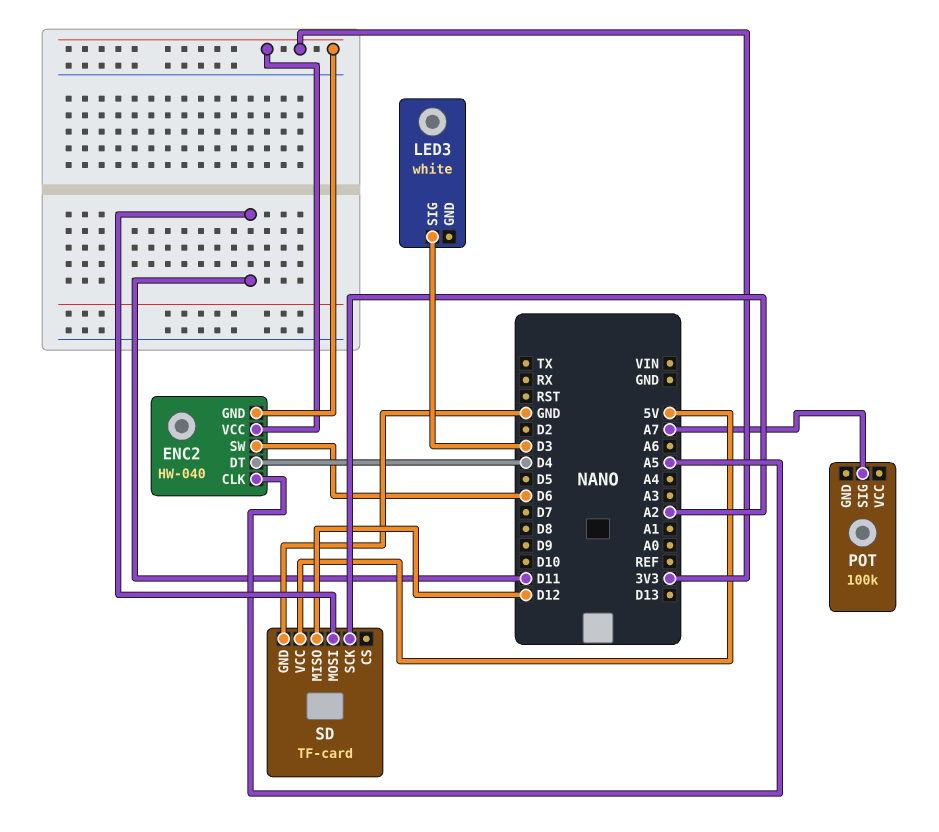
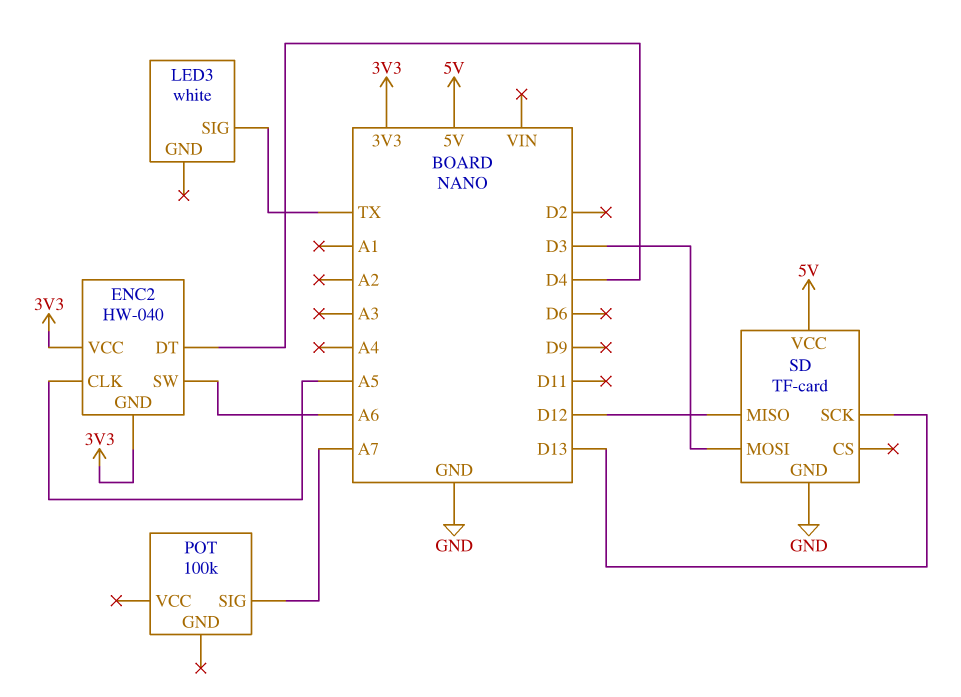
ENC2 pin SW: D6 -> A6
LED3 pin SIG: D3 -> TX
SD pin MOSI: D11 -> D3
SD pin SCK: A2 -> D13

